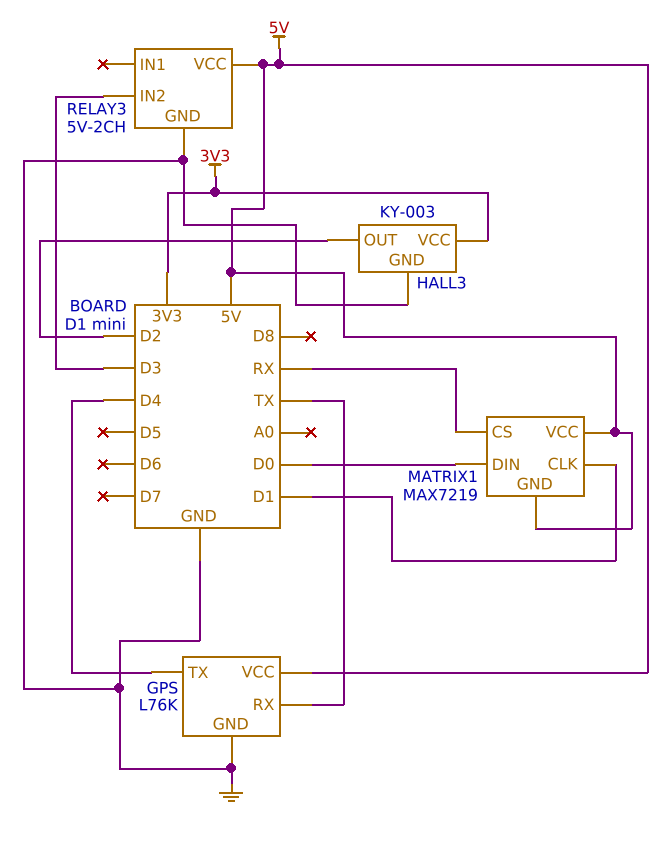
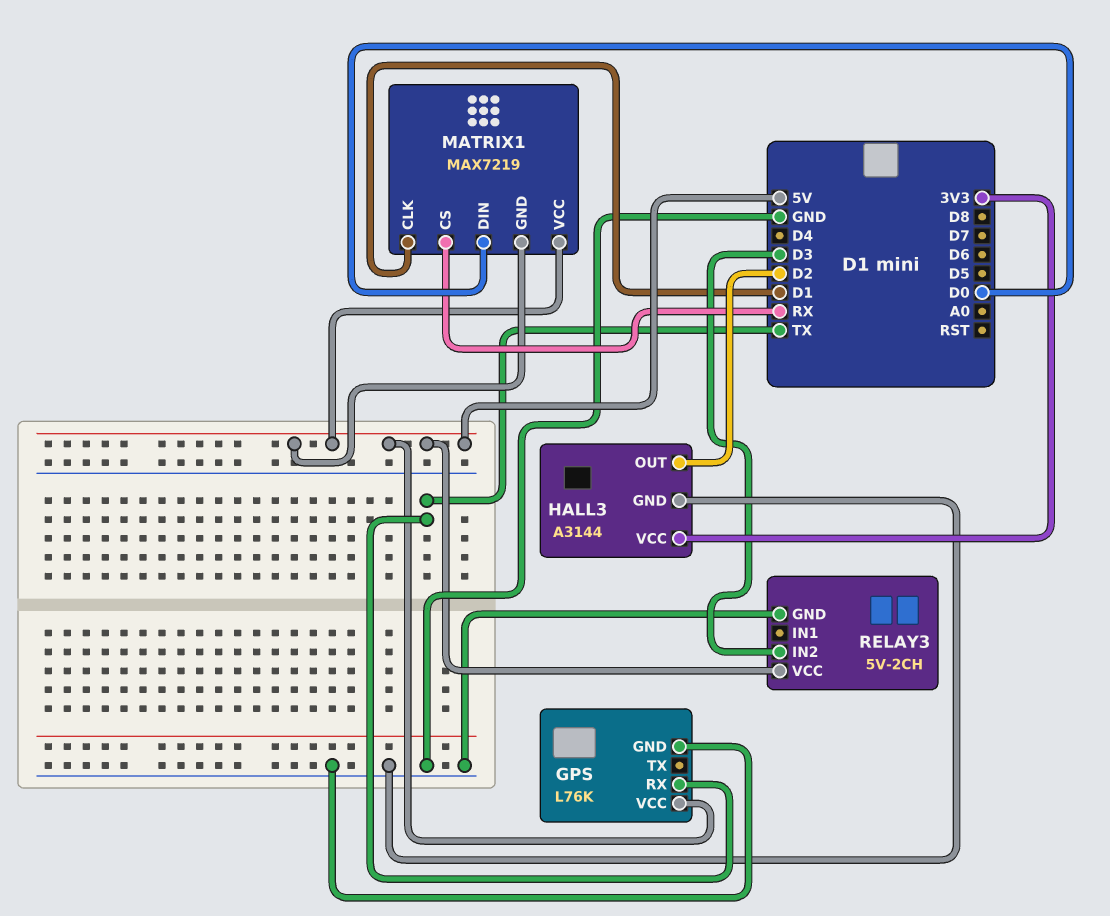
GPS pin TX: D4 -> none
HALL3: KY-003 -> A3144

